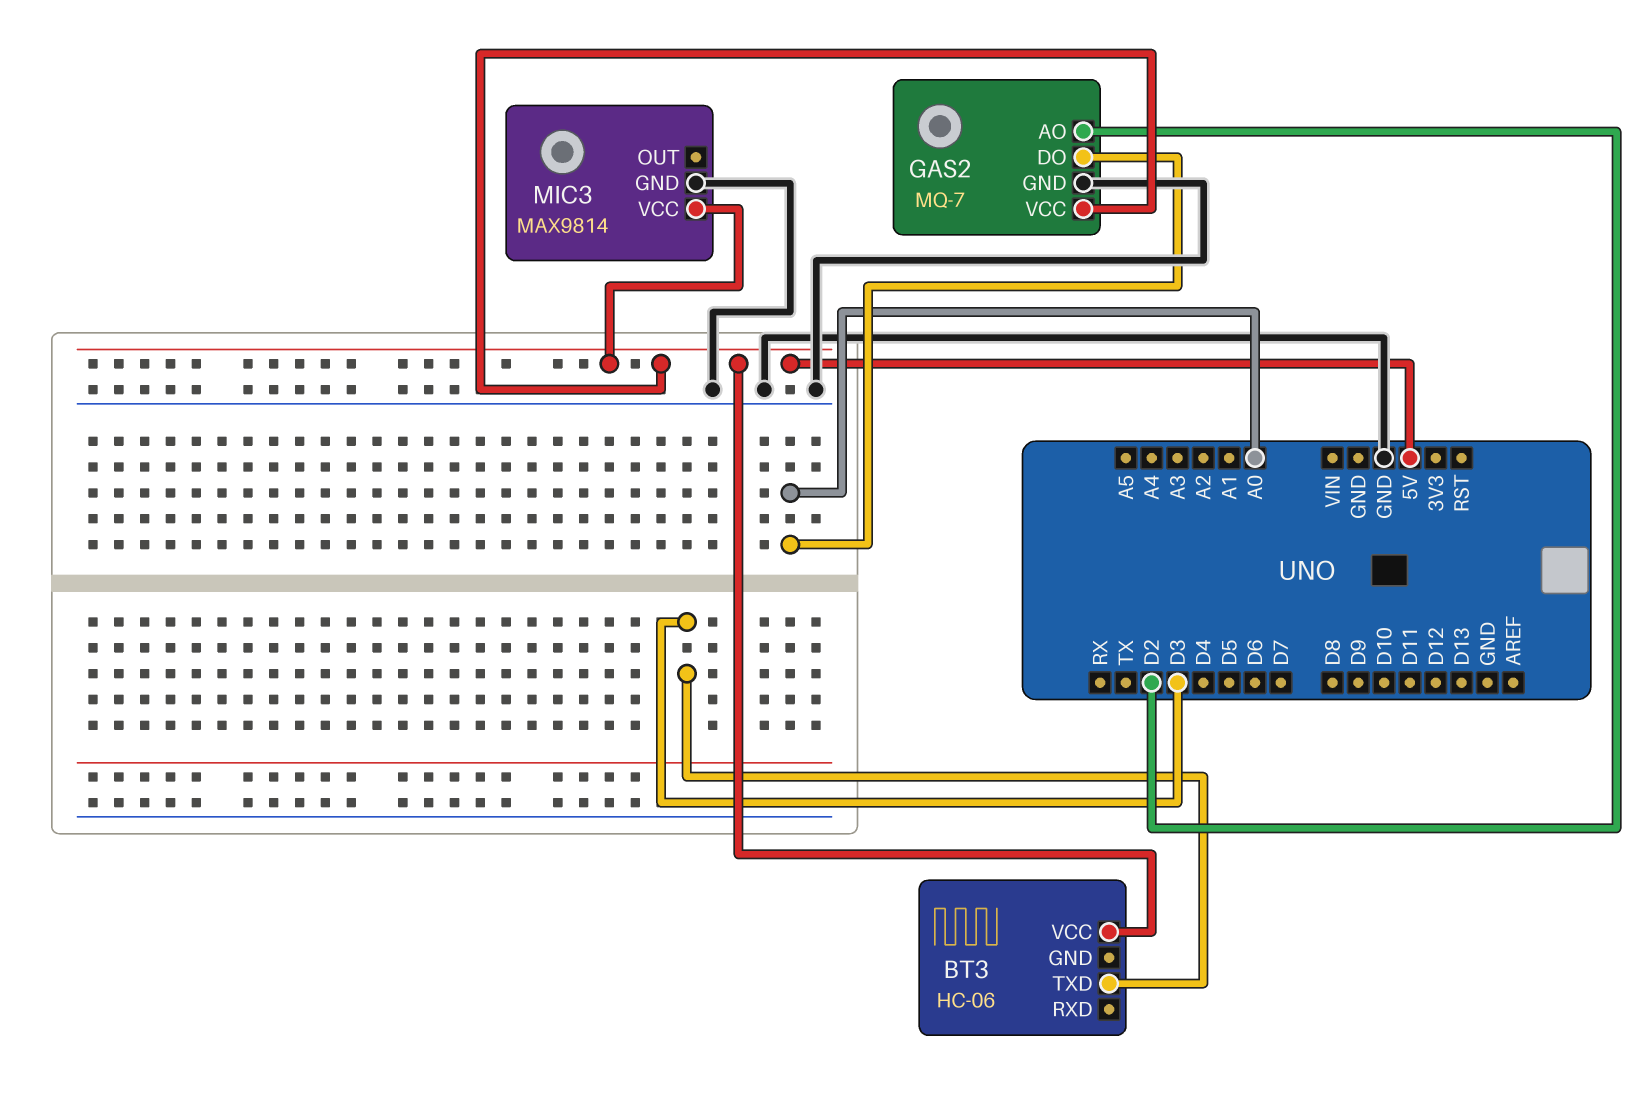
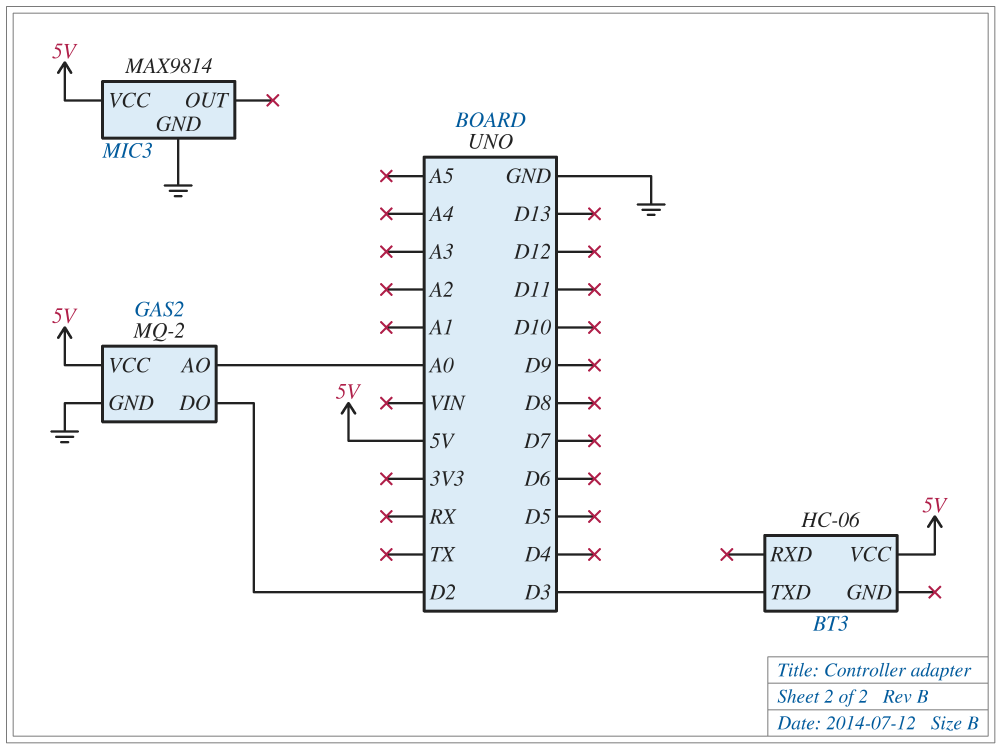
GAS2: MQ-7 -> MQ-2
GAS2 pin AO: D2 -> A0
GAS2 pin DO: A0 -> D2

